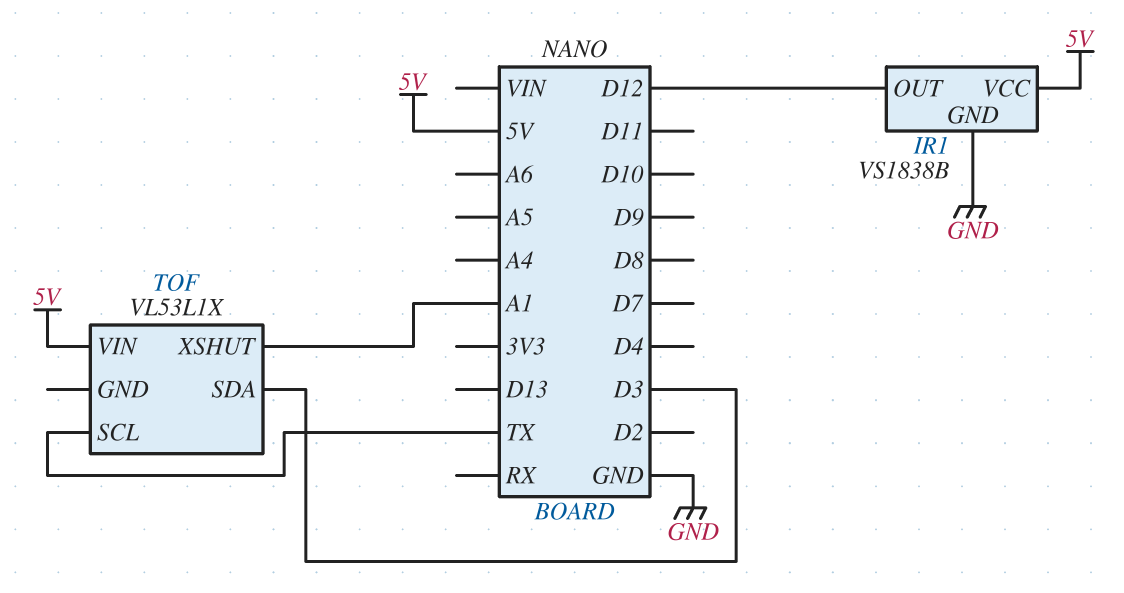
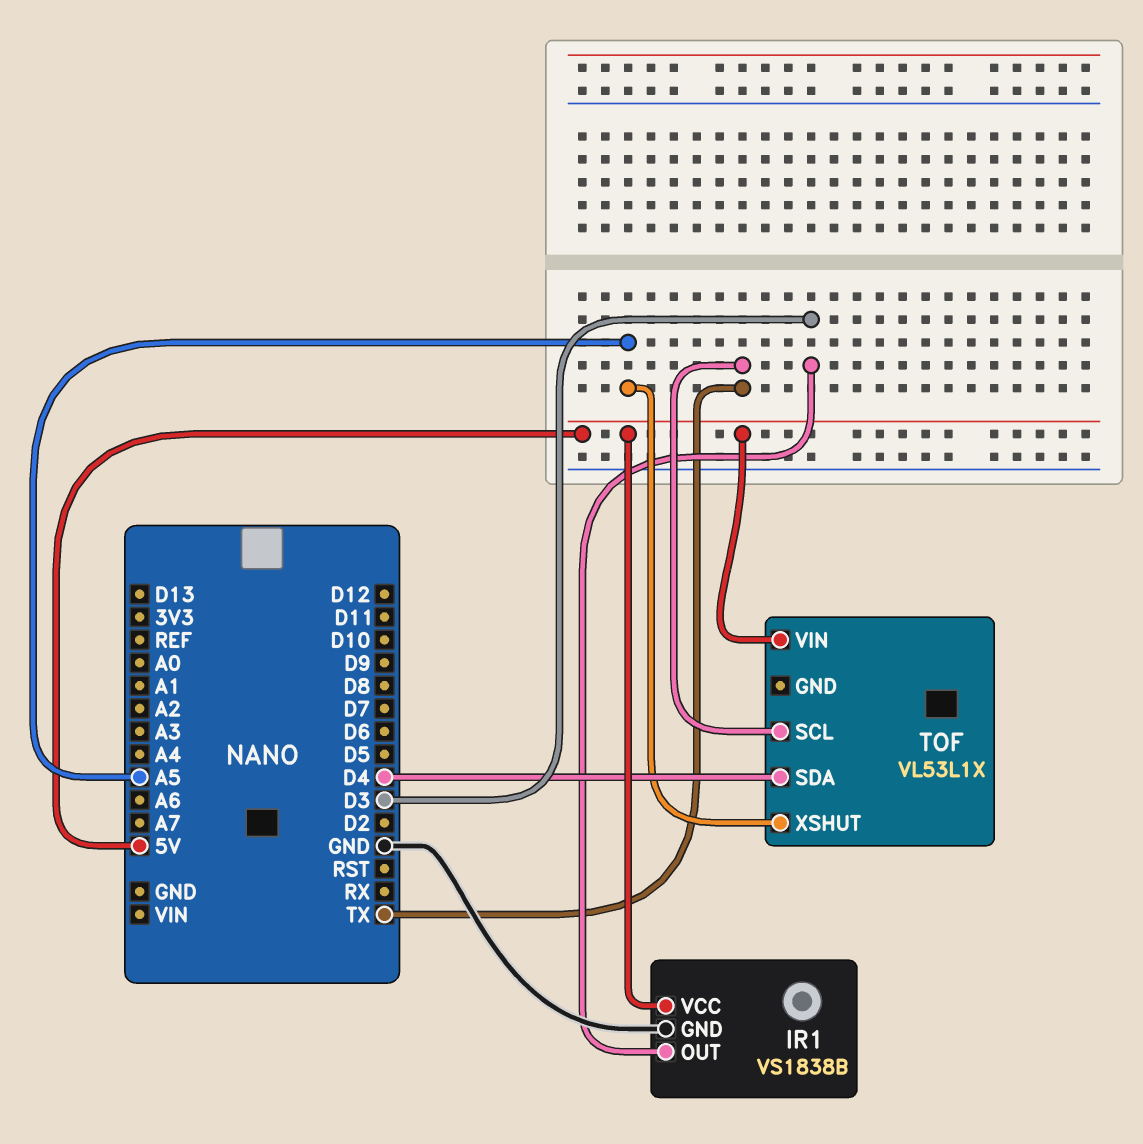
IR1 pin OUT: D12 -> D3
TOF pin SDA: D3 -> D4
TOF pin XSHUT: A1 -> A5

